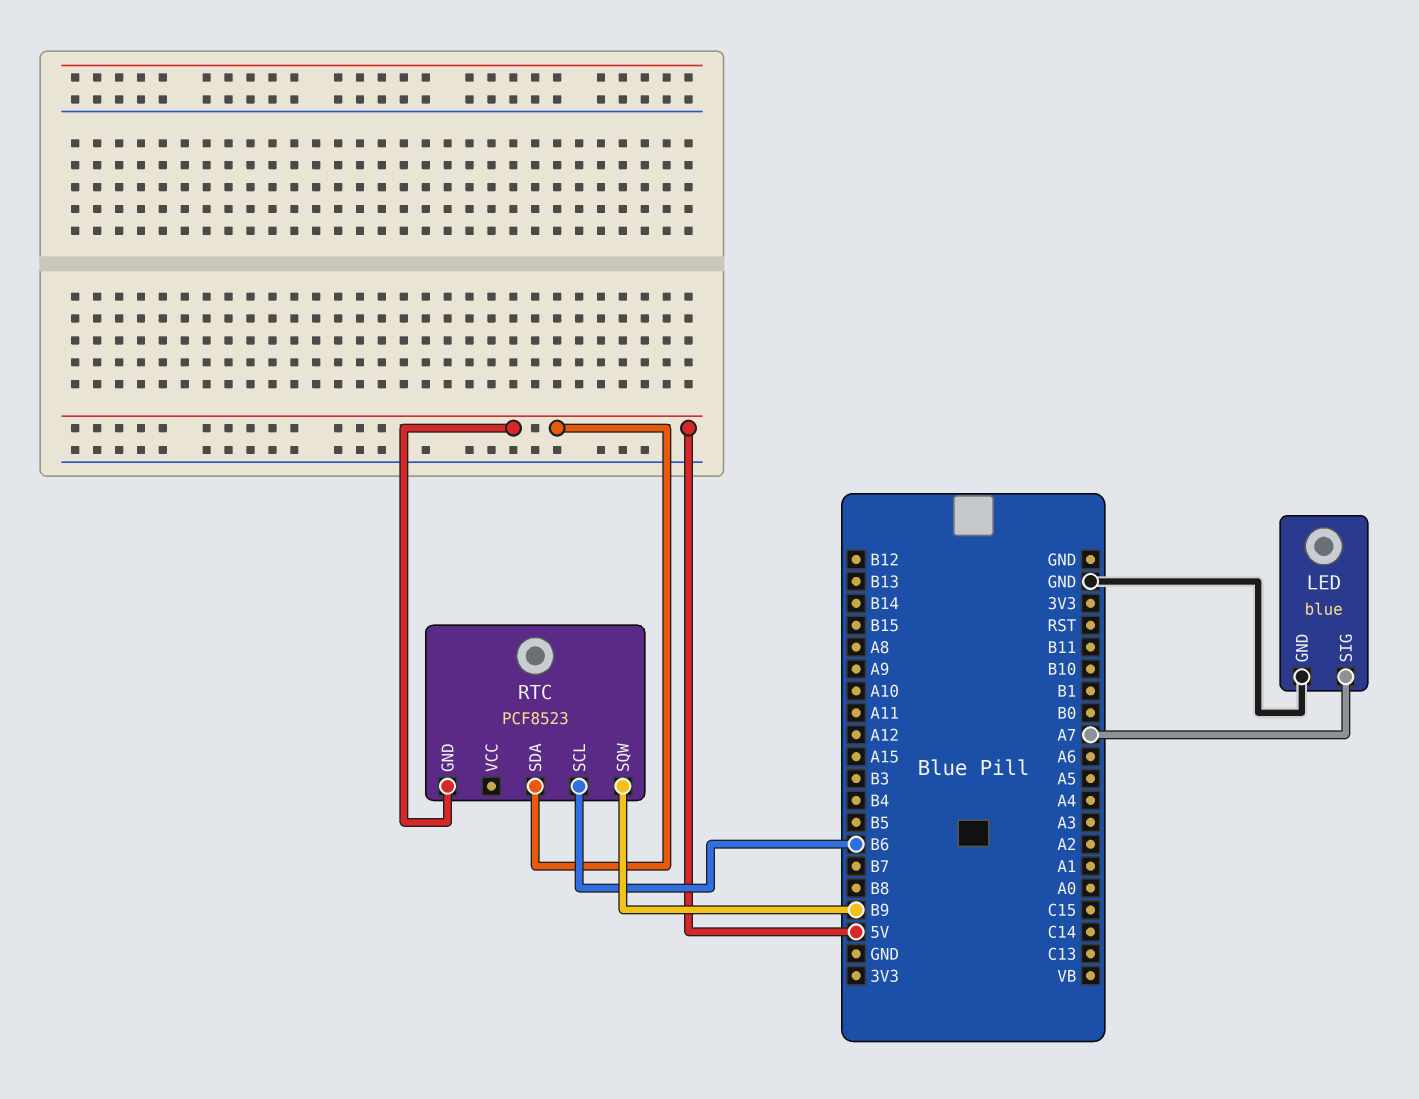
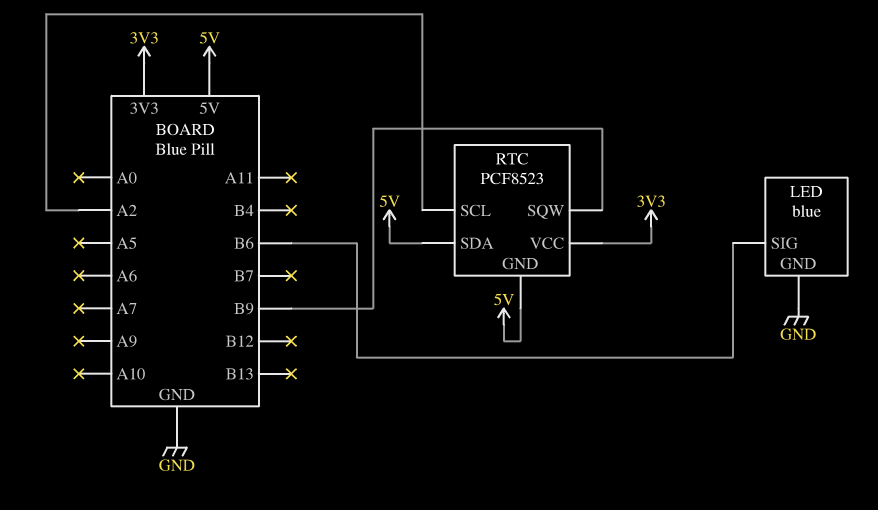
LED pin SIG: A7 -> B6
RTC pin SCL: B6 -> A2
RTC pin VCC: none -> 3V3

